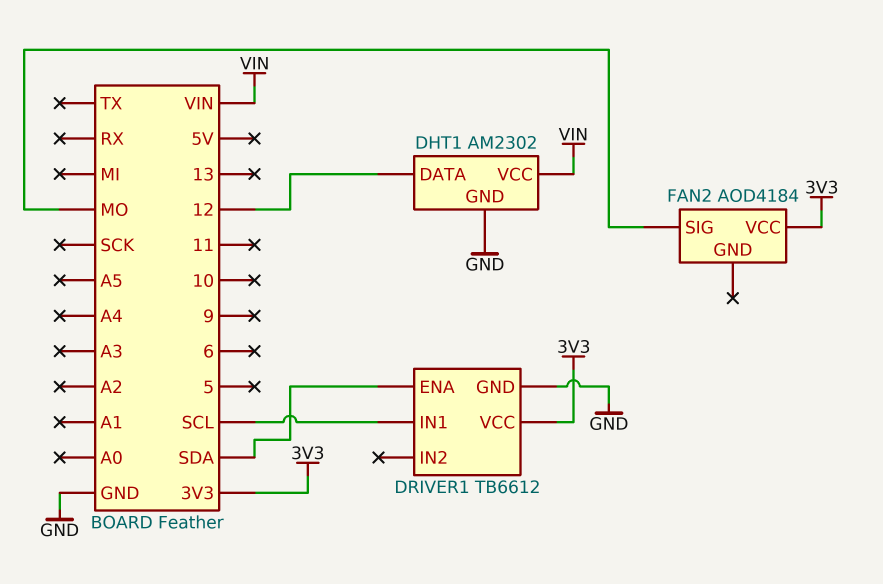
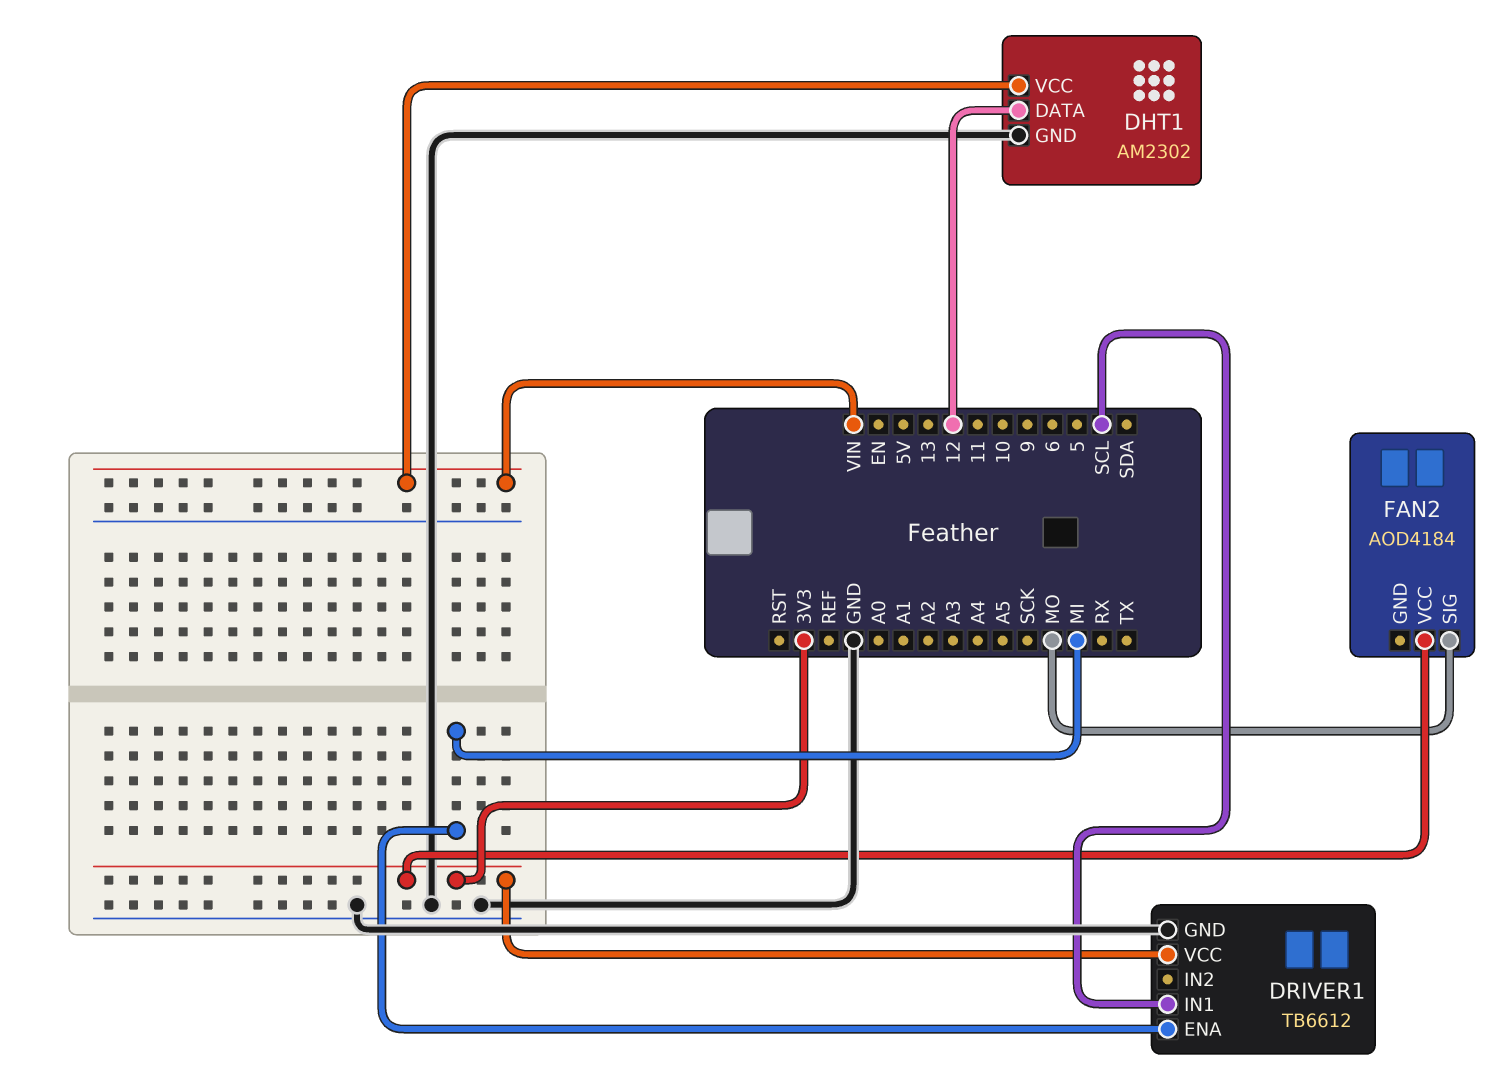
DRIVER1 pin ENA: SDA -> MI

